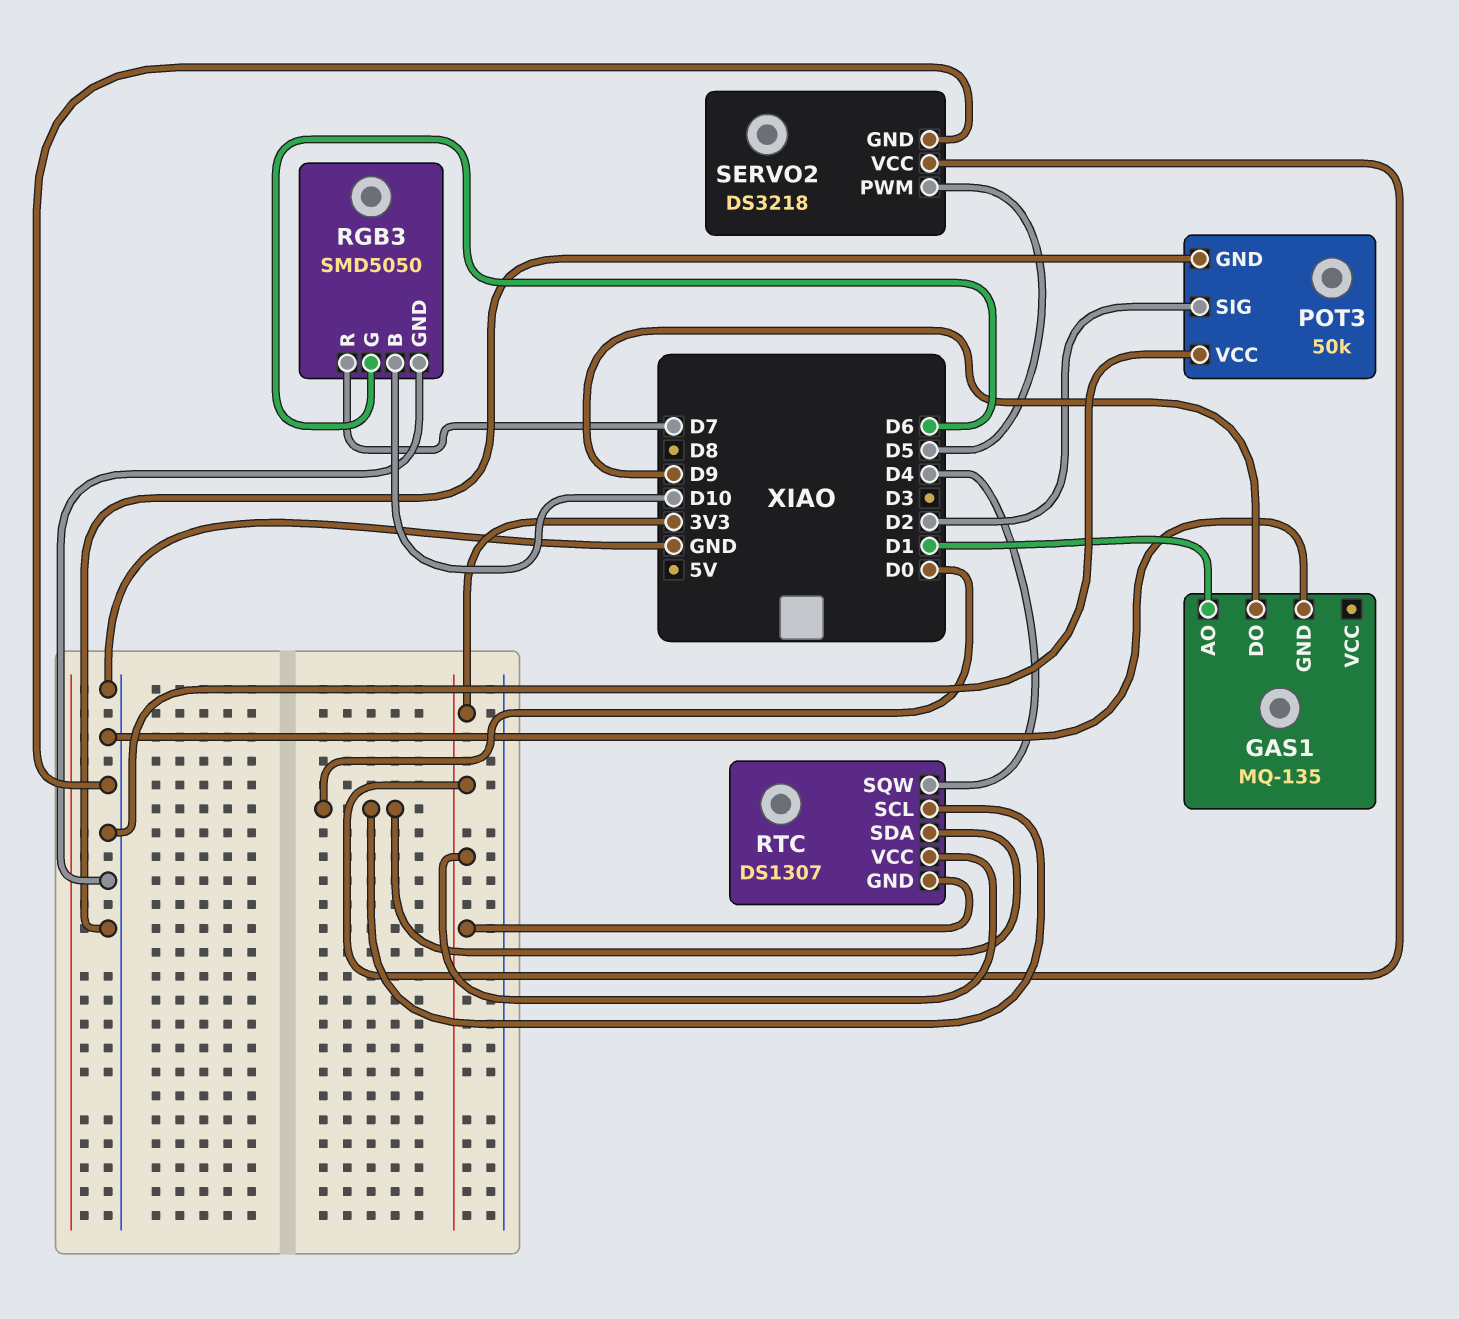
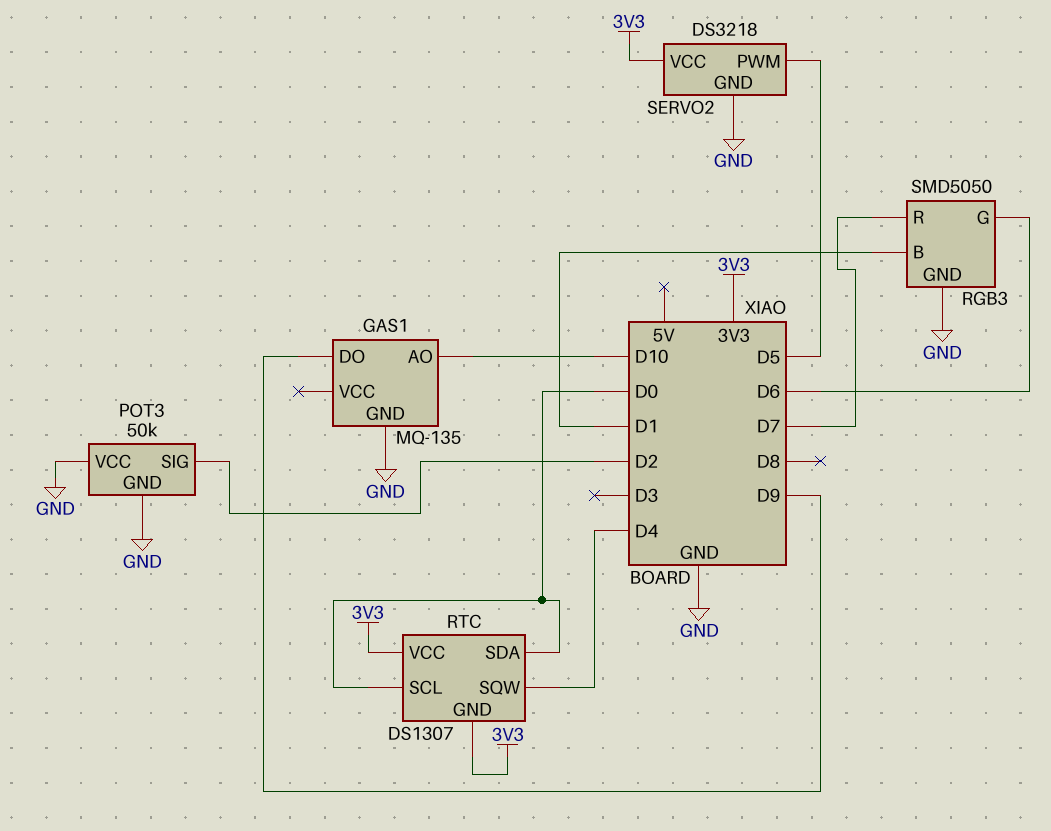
GAS1 pin AO: D1 -> D10
RGB3 pin B: D10 -> D1

